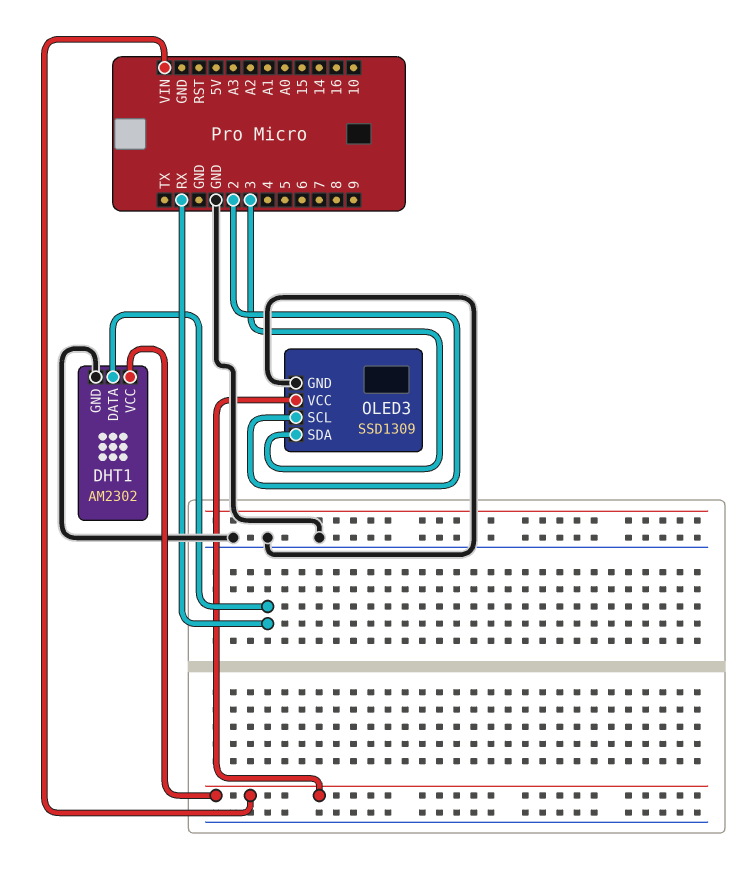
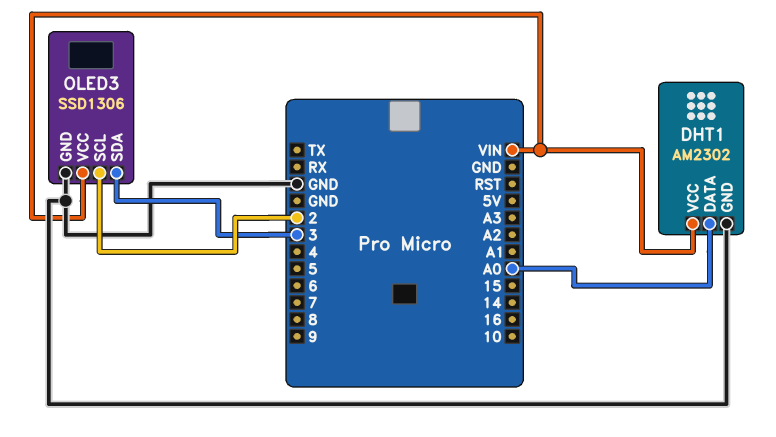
DHT1 pin DATA: RX -> A0
OLED3: SSD1309 -> SSD1306

